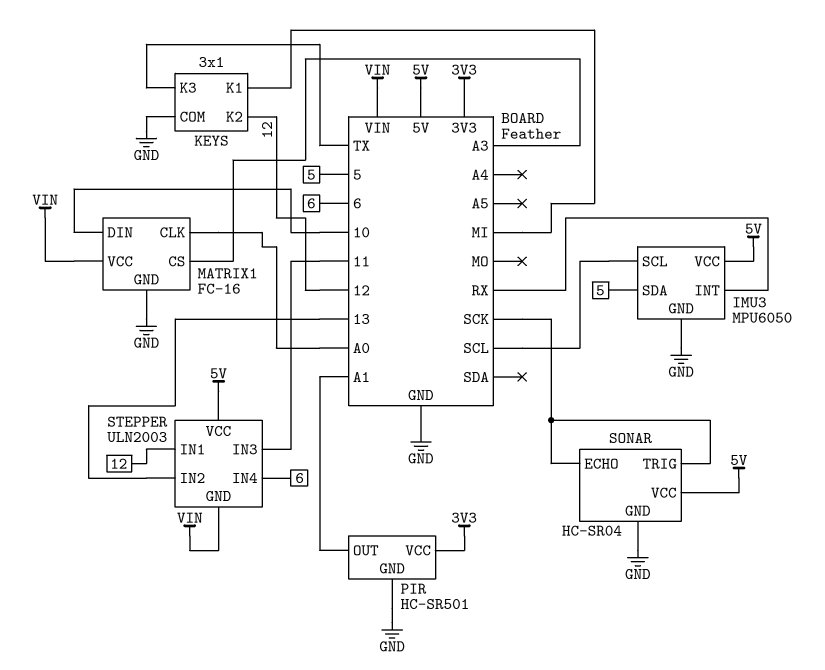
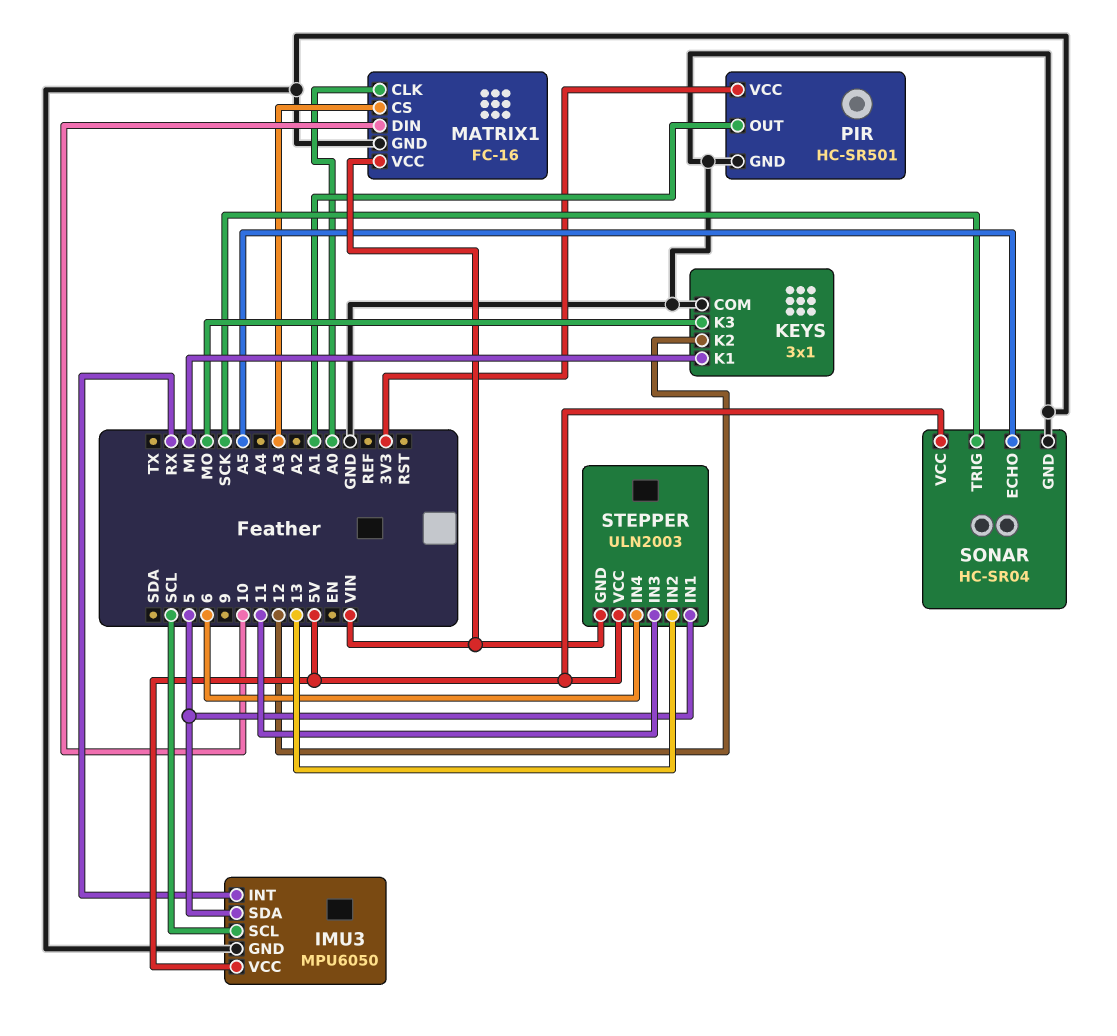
KEYS pin K3: TX -> MO
SONAR pin ECHO: SCK -> A5
STEPPER pin IN1: 12 -> 5

